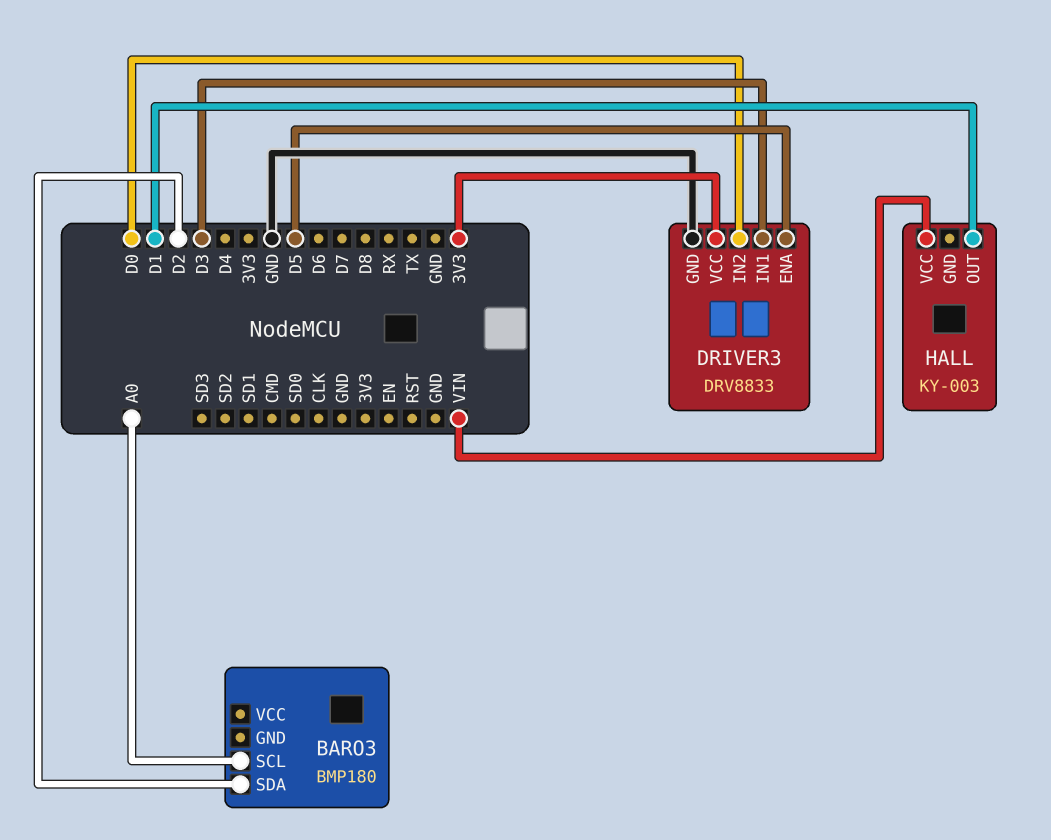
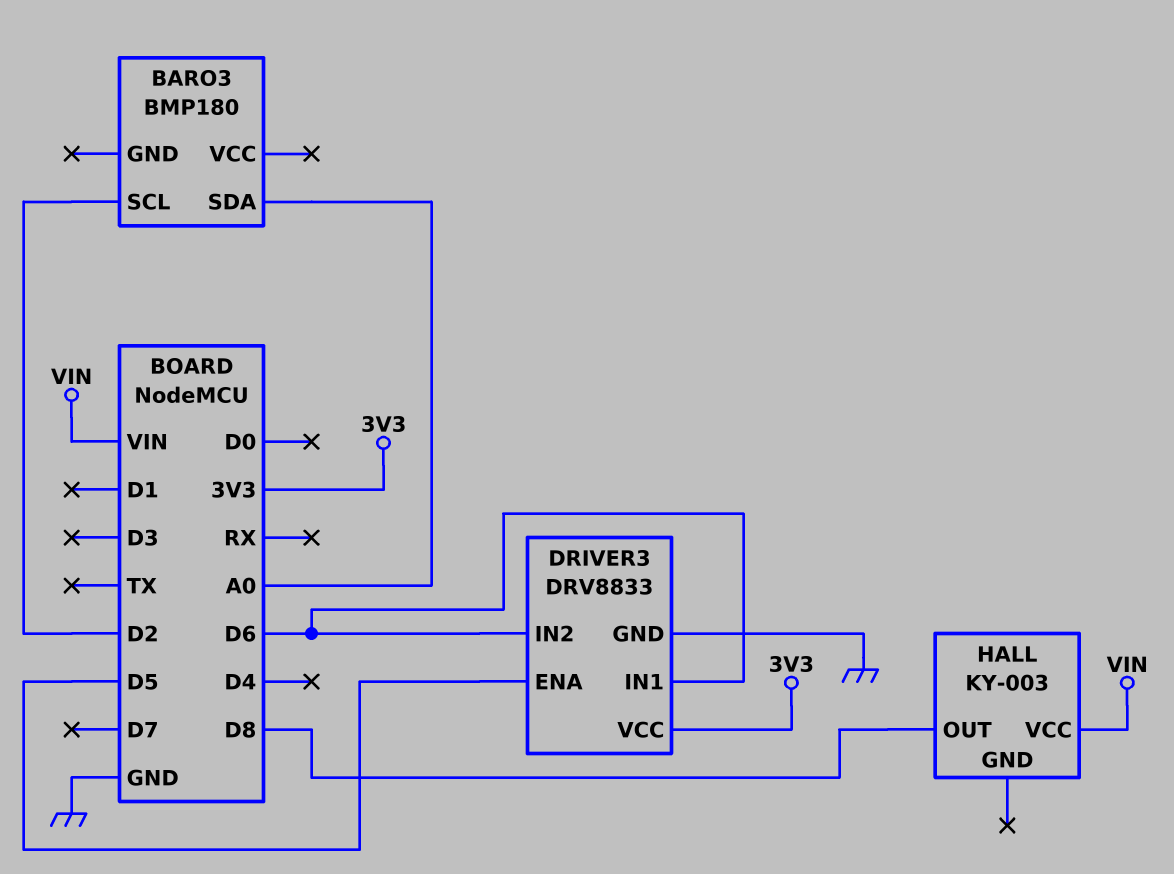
BARO3 pin SCL: A0 -> D2
BARO3 pin SDA: D2 -> A0
DRIVER3 pin IN1: D3 -> D6
DRIVER3 pin IN2: D0 -> D6
HALL pin OUT: D1 -> D8

